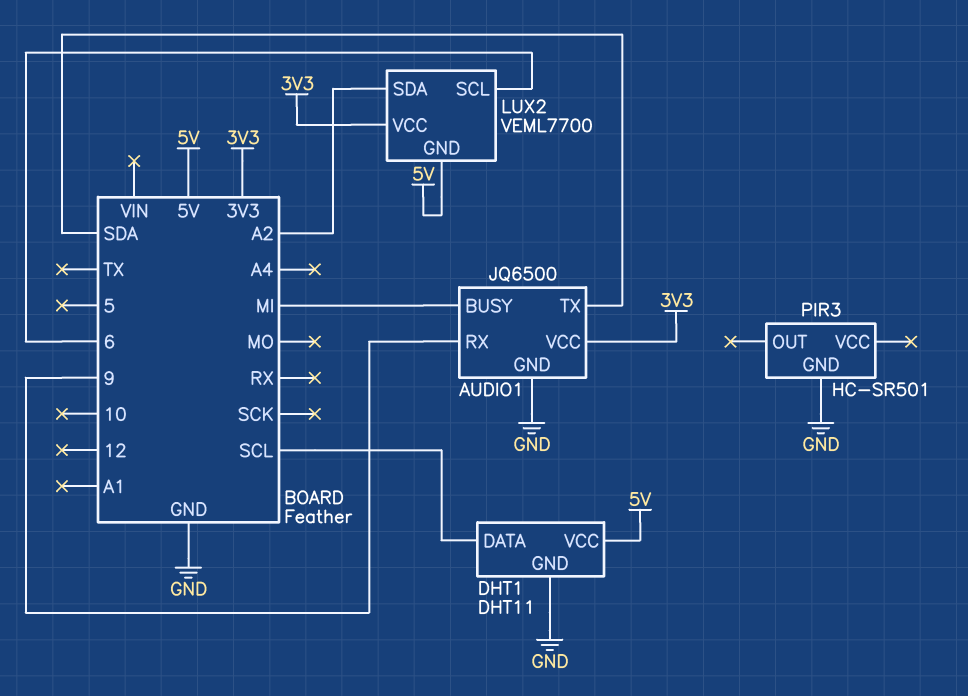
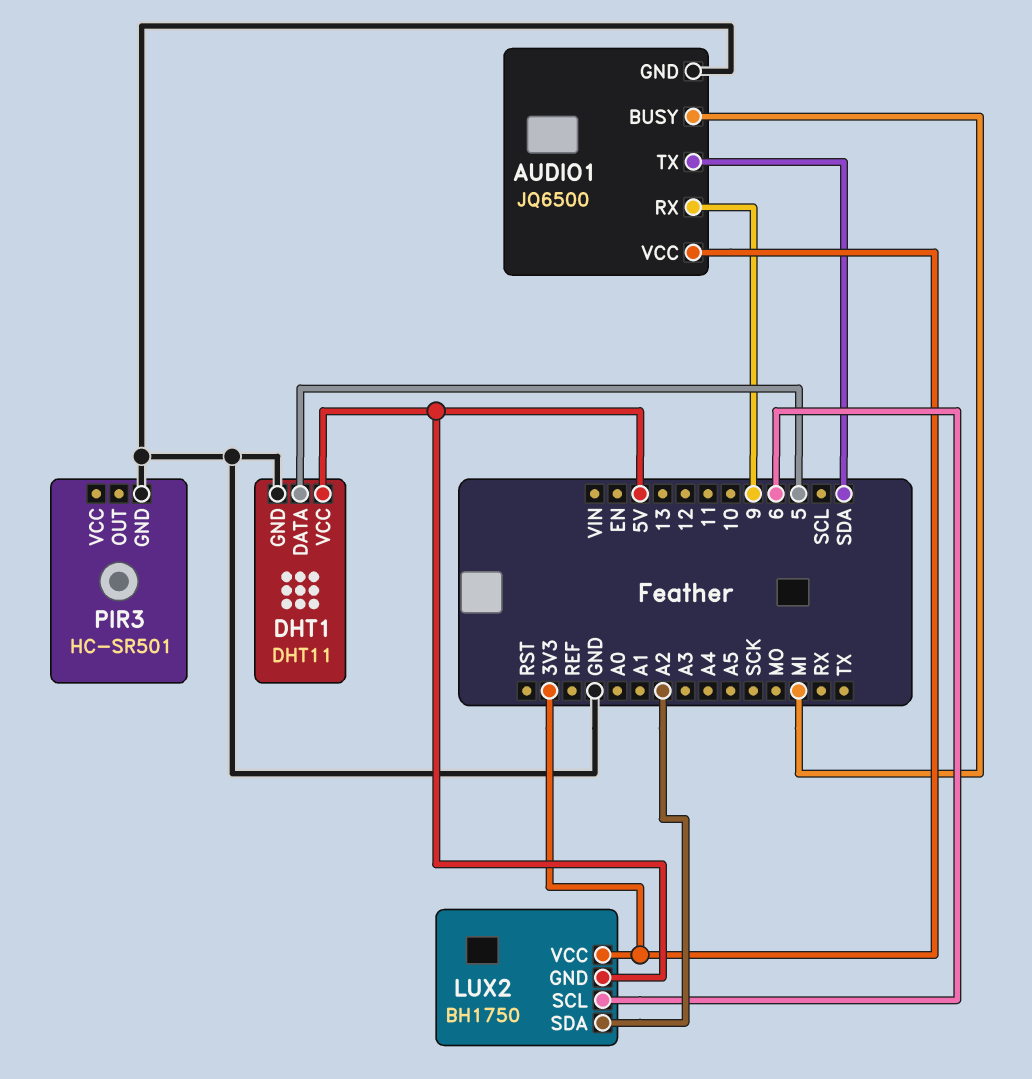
DHT1 pin DATA: SCL -> 5
LUX2: VEML7700 -> BH1750

